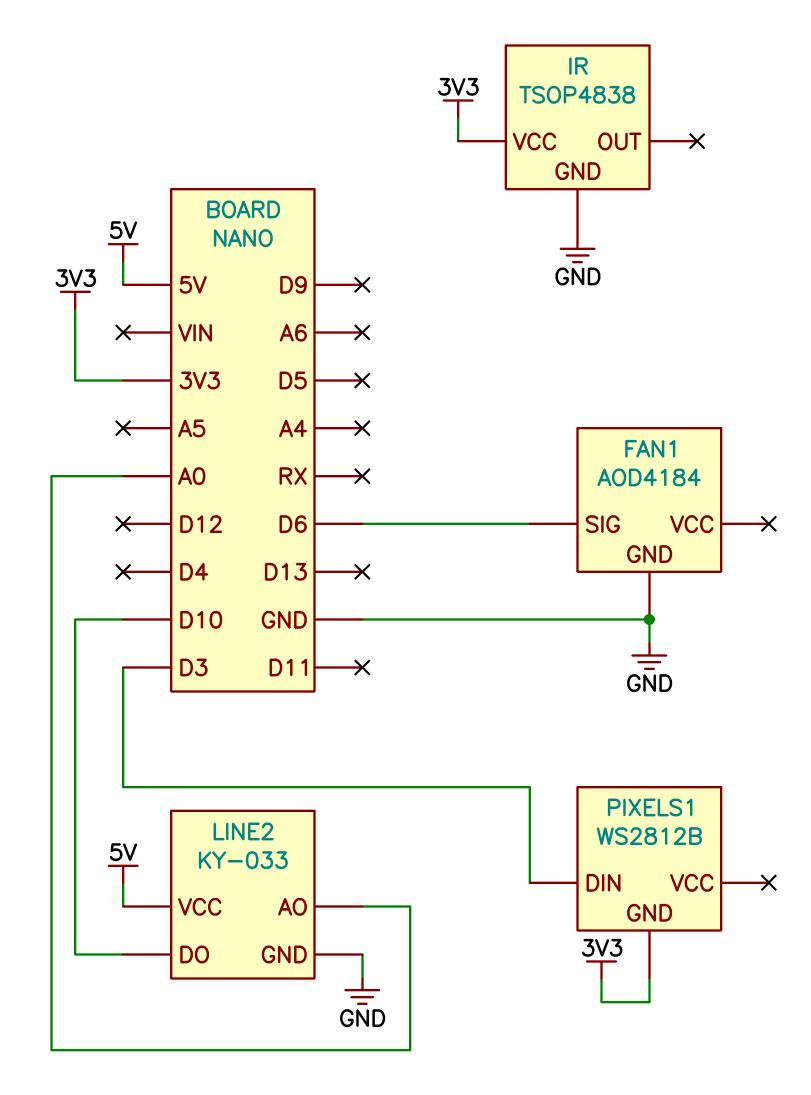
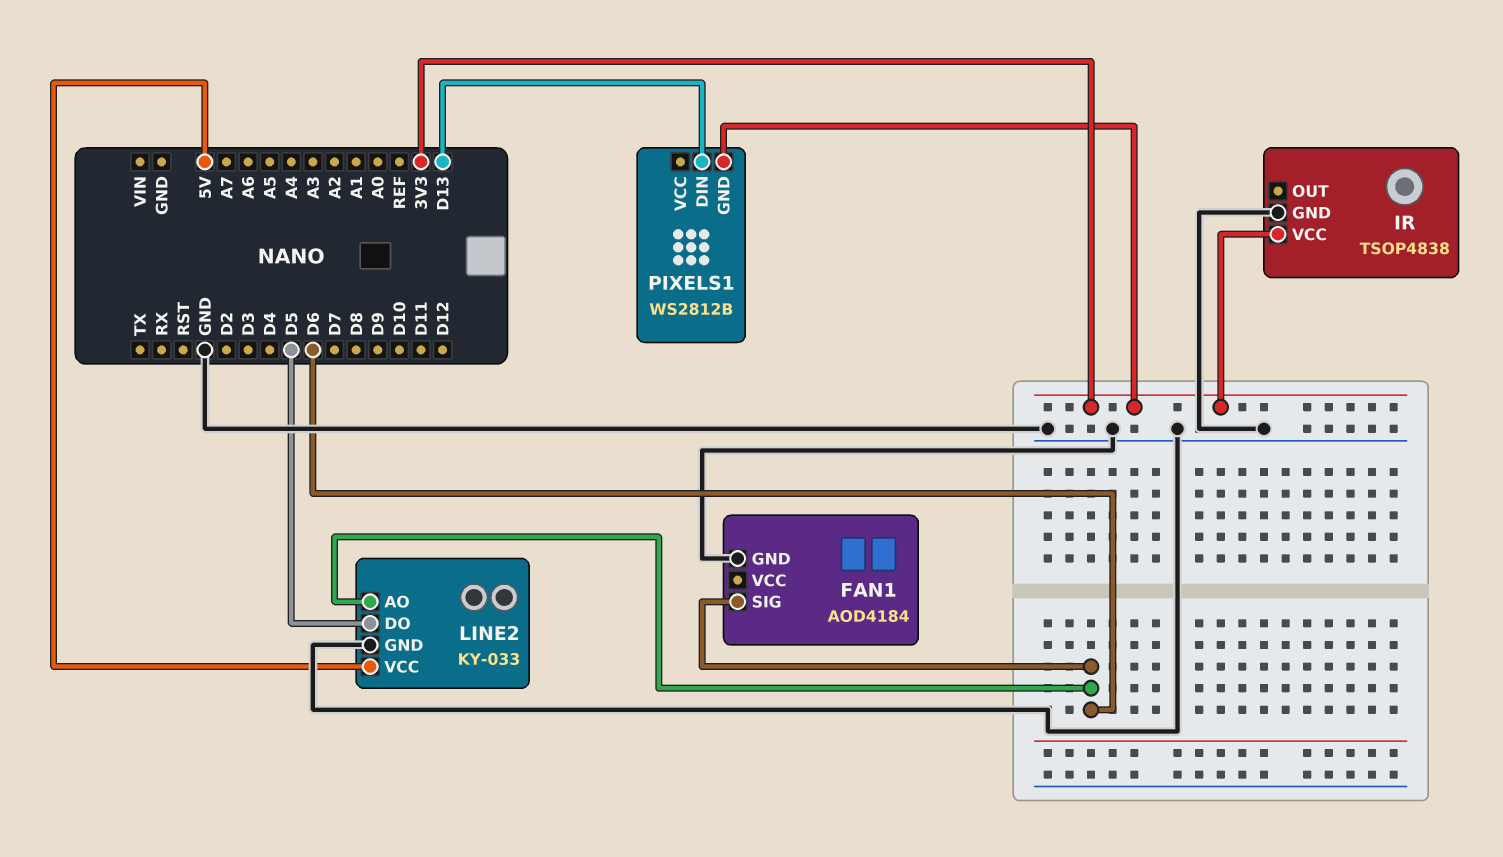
LINE2 pin AO: A0 -> D6
LINE2 pin DO: D10 -> D5
PIXELS1 pin DIN: D3 -> D13

